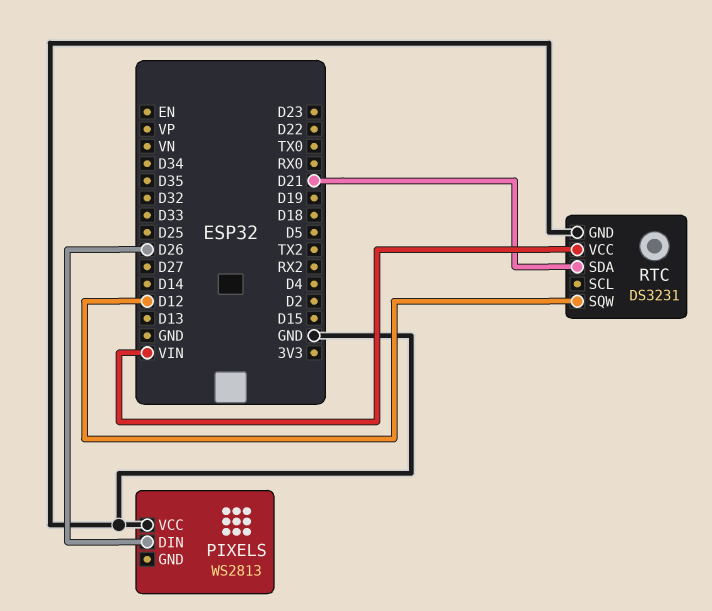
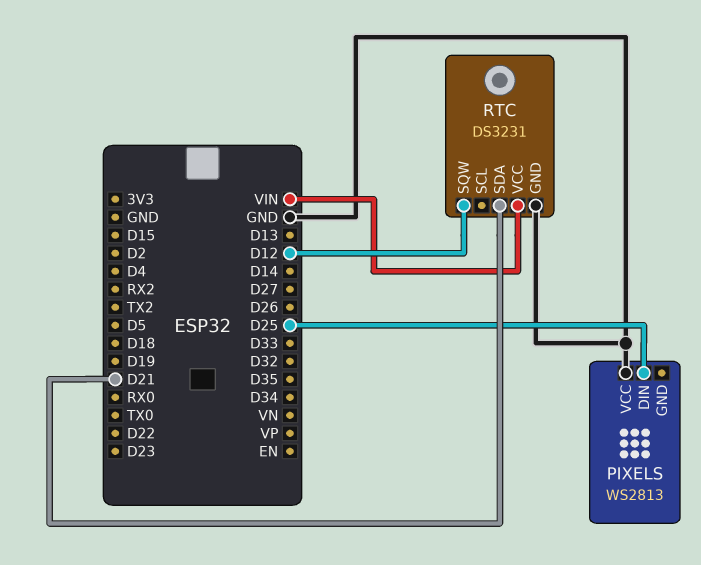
PIXELS pin DIN: D26 -> D25

